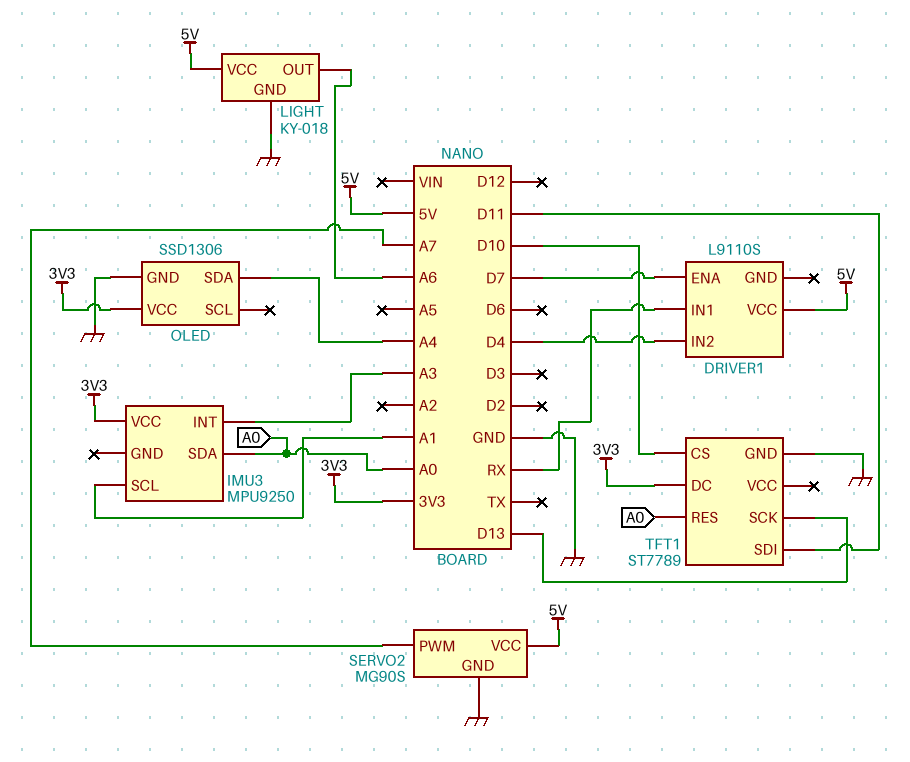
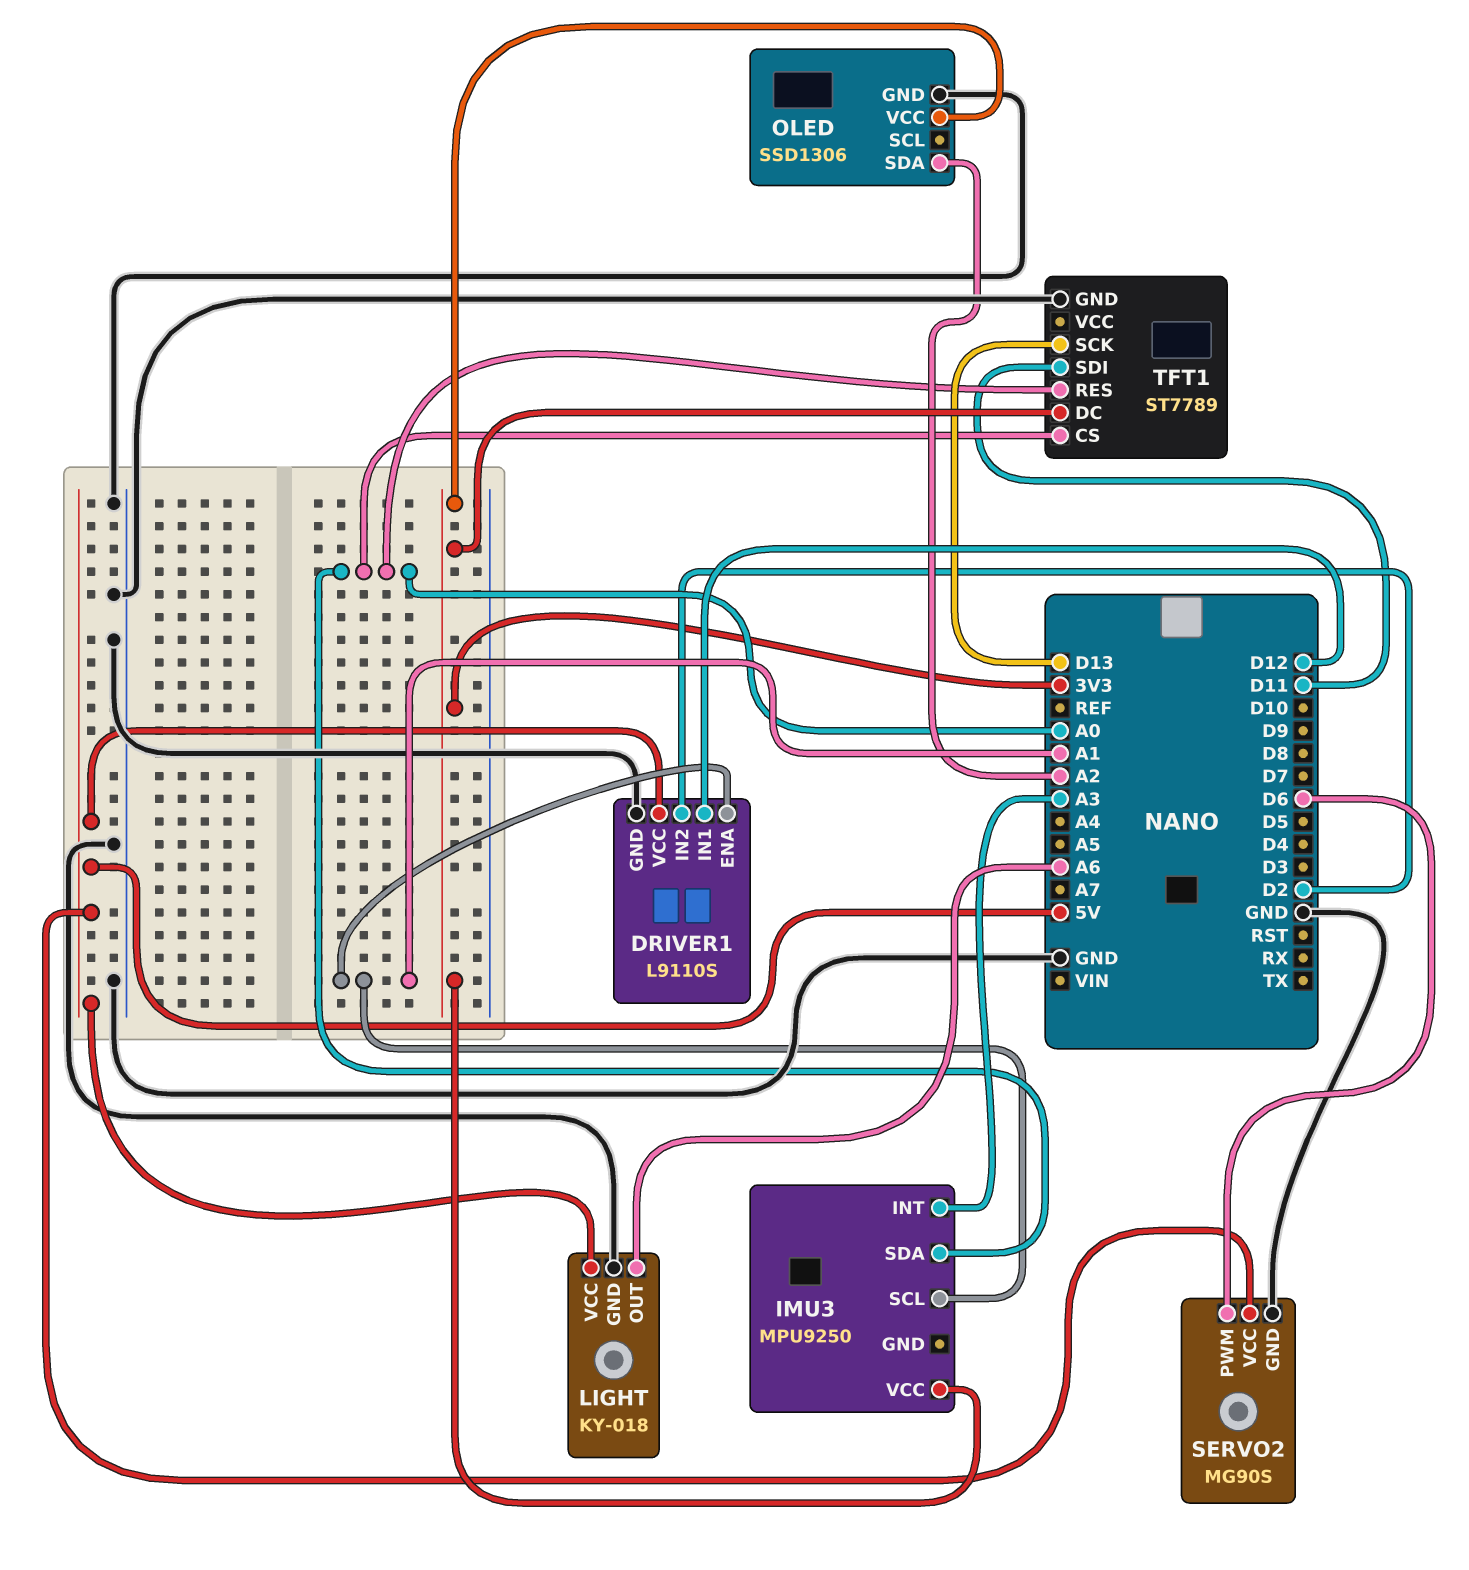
DRIVER1 pin ENA: D7 -> A1
DRIVER1 pin GND: none -> GND
DRIVER1 pin IN1: RX -> D12
DRIVER1 pin IN2: D4 -> D2
OLED pin SDA: A4 -> A2
SERVO2 pin PWM: A7 -> D6
TFT1 pin CS: D10 -> A0

